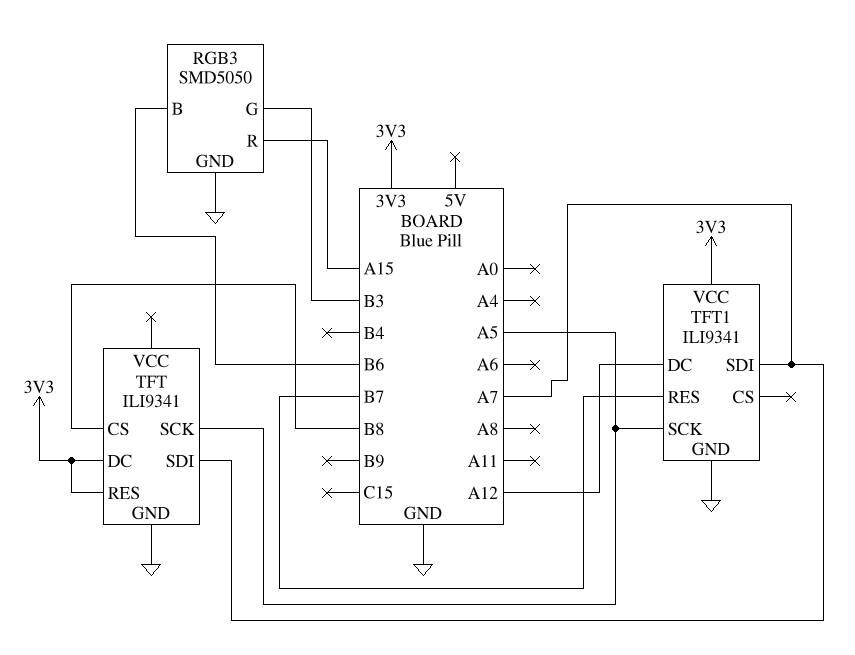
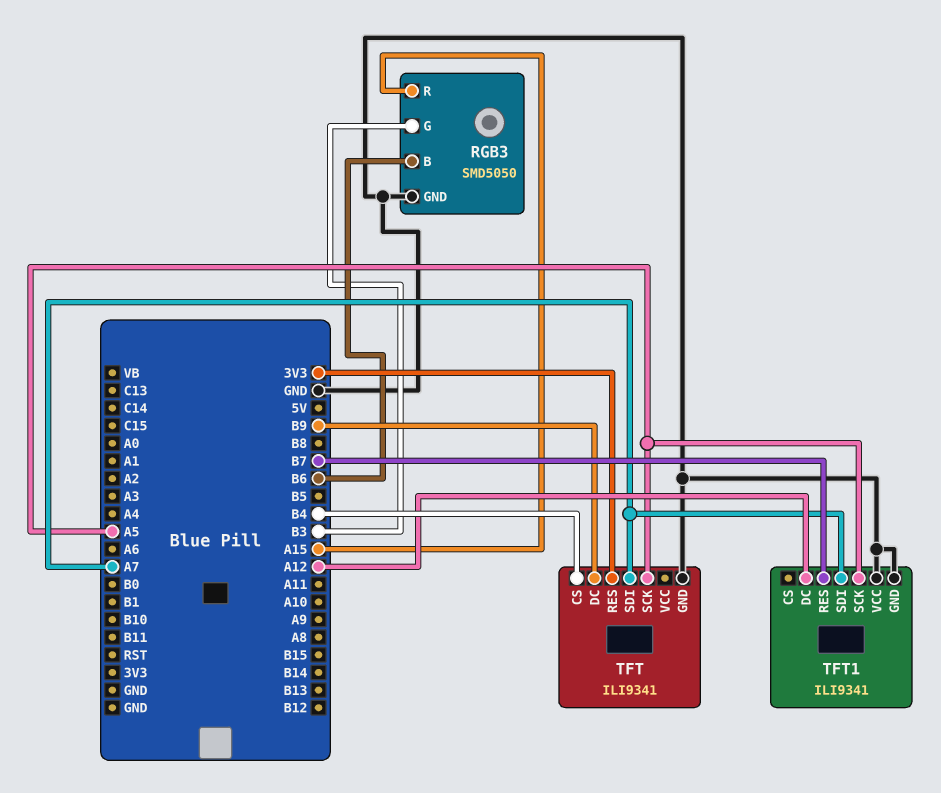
TFT pin CS: B8 -> B4
TFT pin DC: 3V3 -> B9
TFT1 pin VCC: 3V3 -> GND

